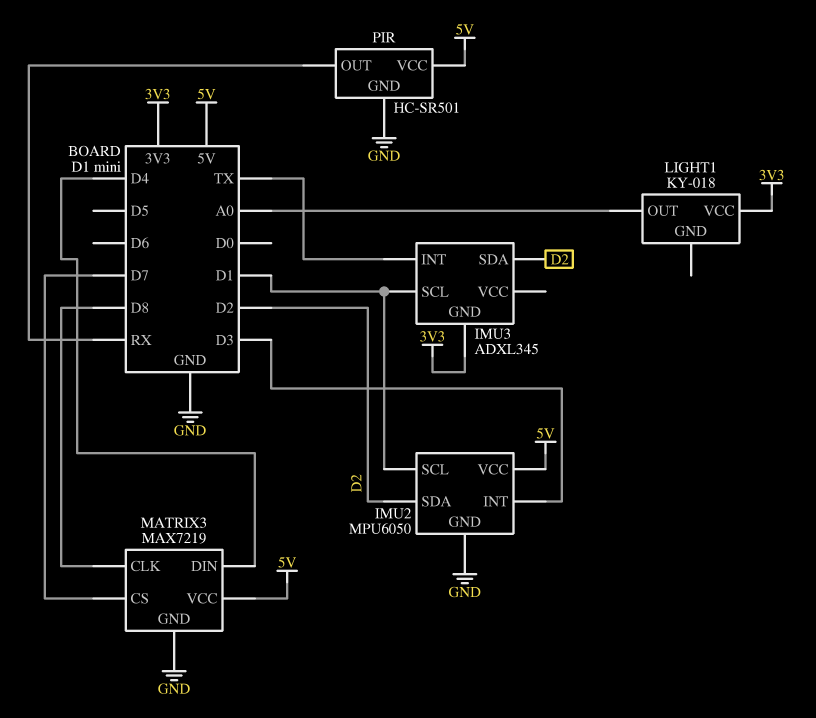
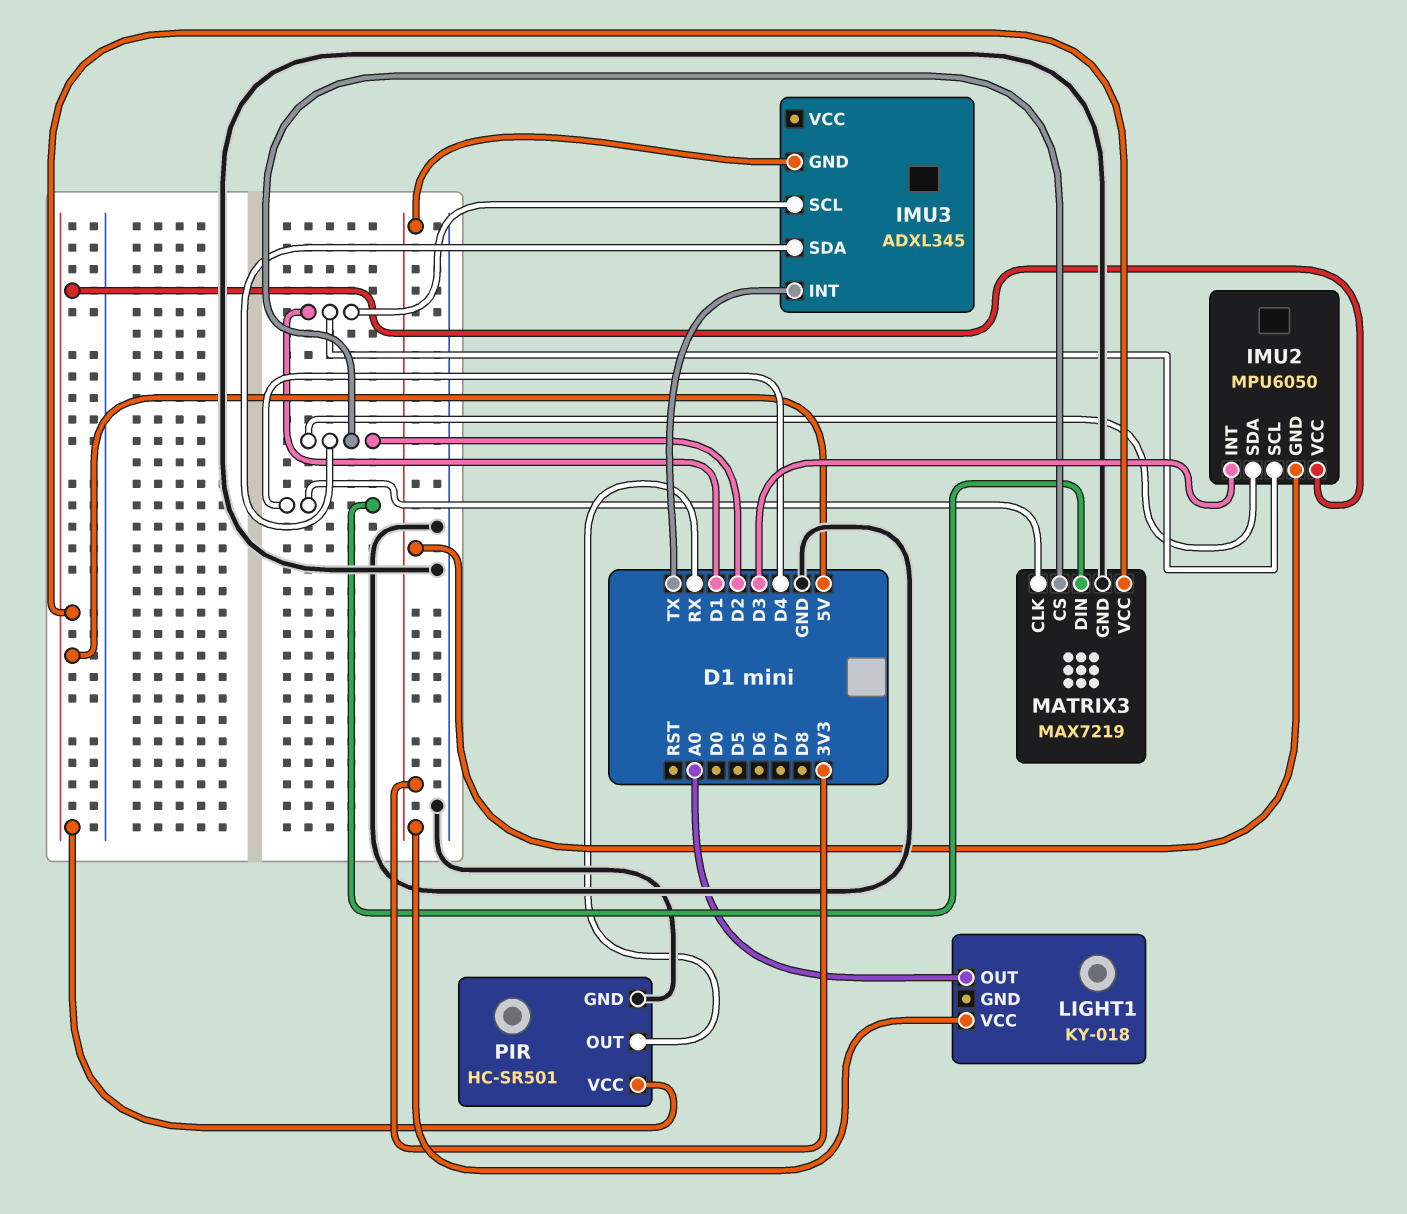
IMU2 pin GND: GND -> 3V3
MATRIX3 pin CLK: D8 -> D4
MATRIX3 pin CS: D7 -> D2

